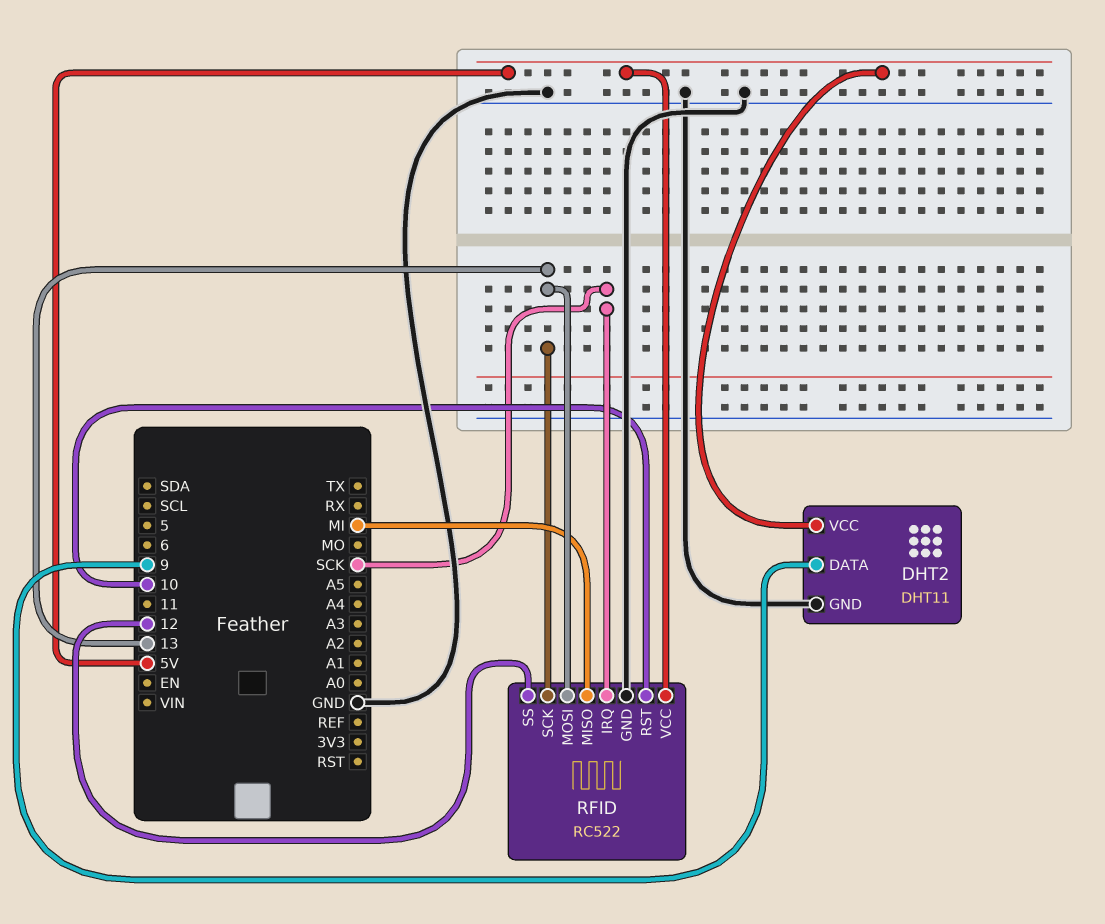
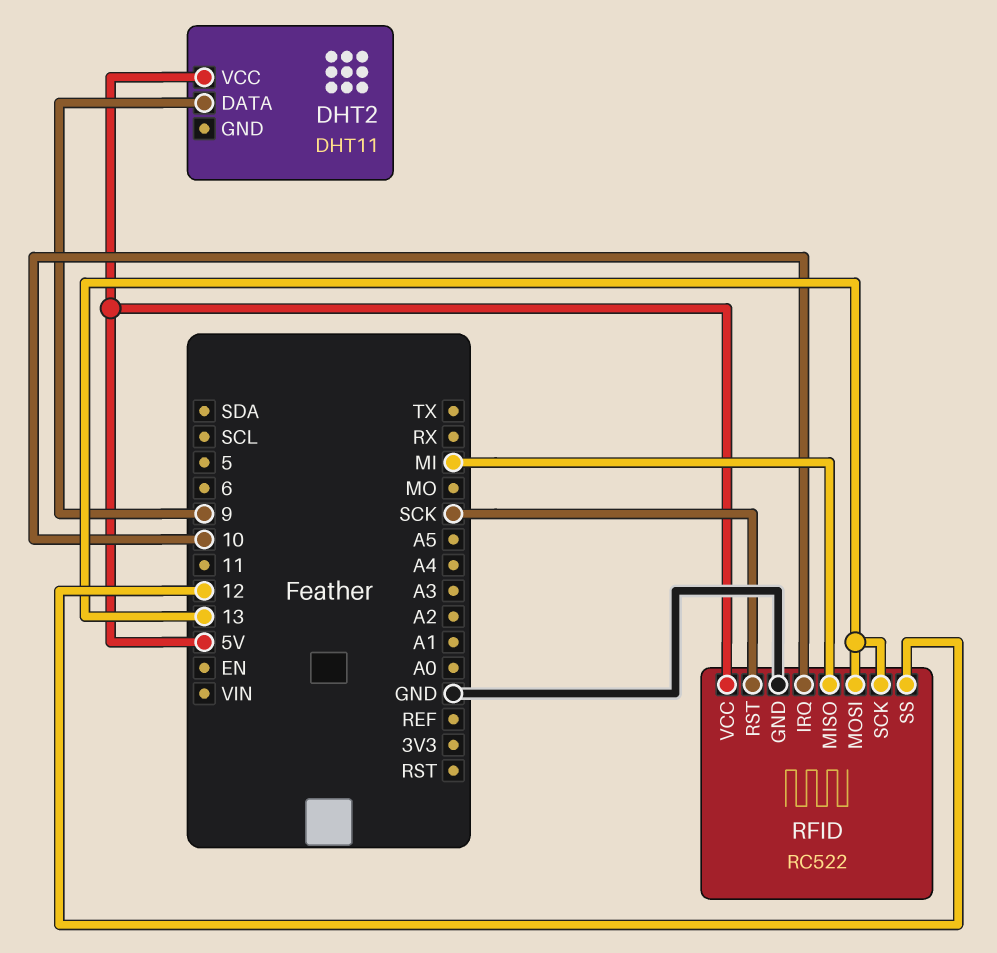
DHT2 pin GND: GND -> none
RFID pin IRQ: SCK -> 10
RFID pin RST: 10 -> SCK

